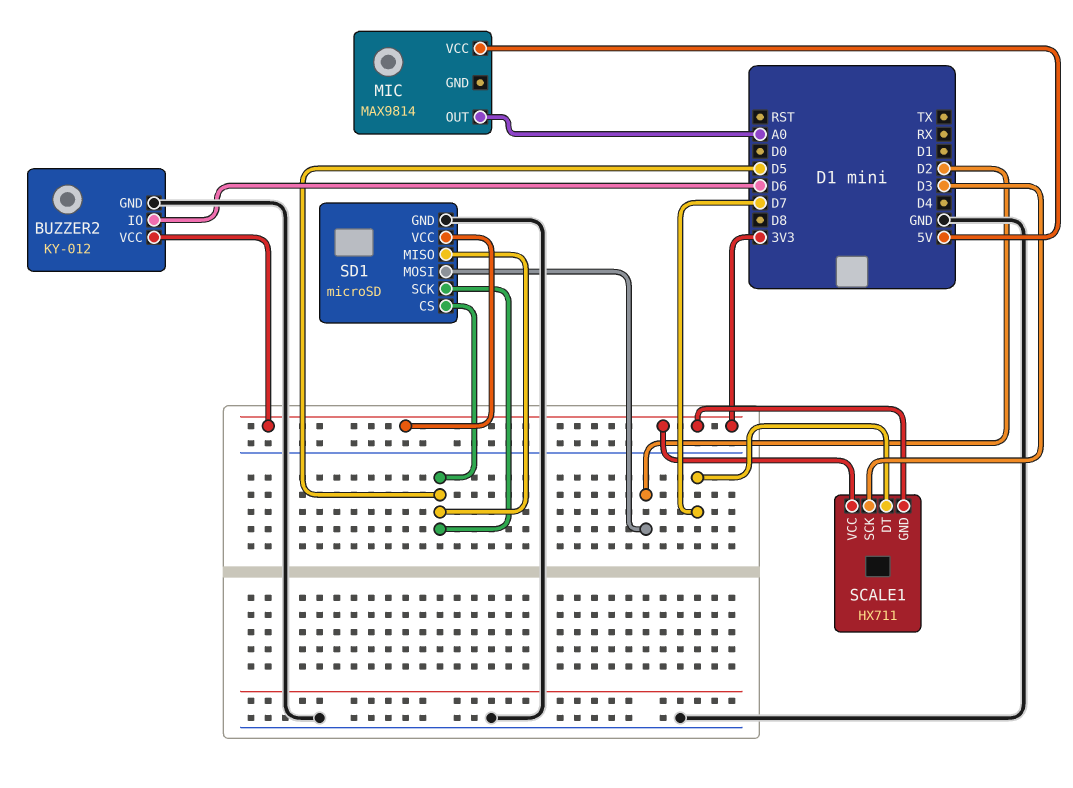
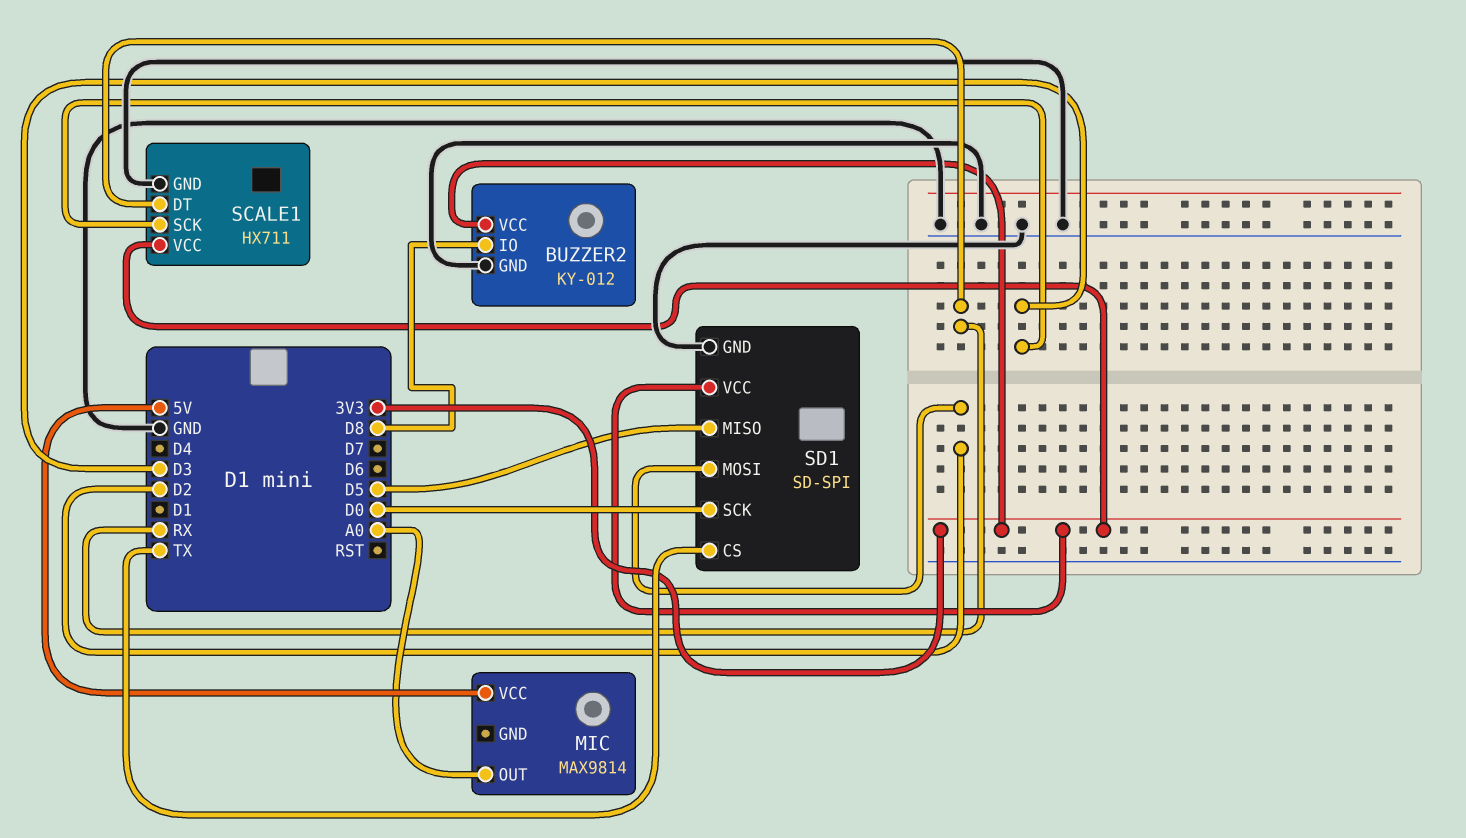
BUZZER2 pin IO: D6 -> D8
SCALE1 pin DT: D7 -> RX
SCALE1 pin GND: 3V3 -> GND
SD1: microSD -> SD-SPI
SD1 pin CS: D5 -> TX
SD1 pin SCK: D5 -> D0

